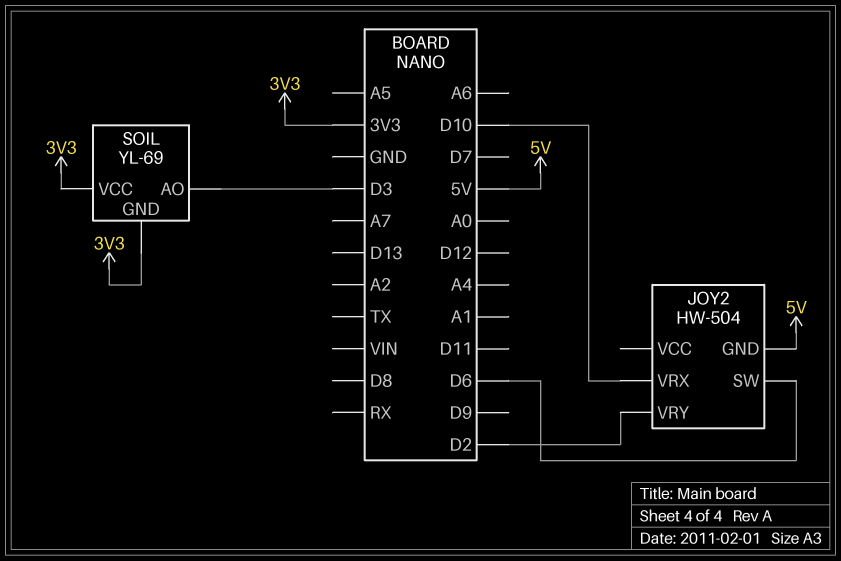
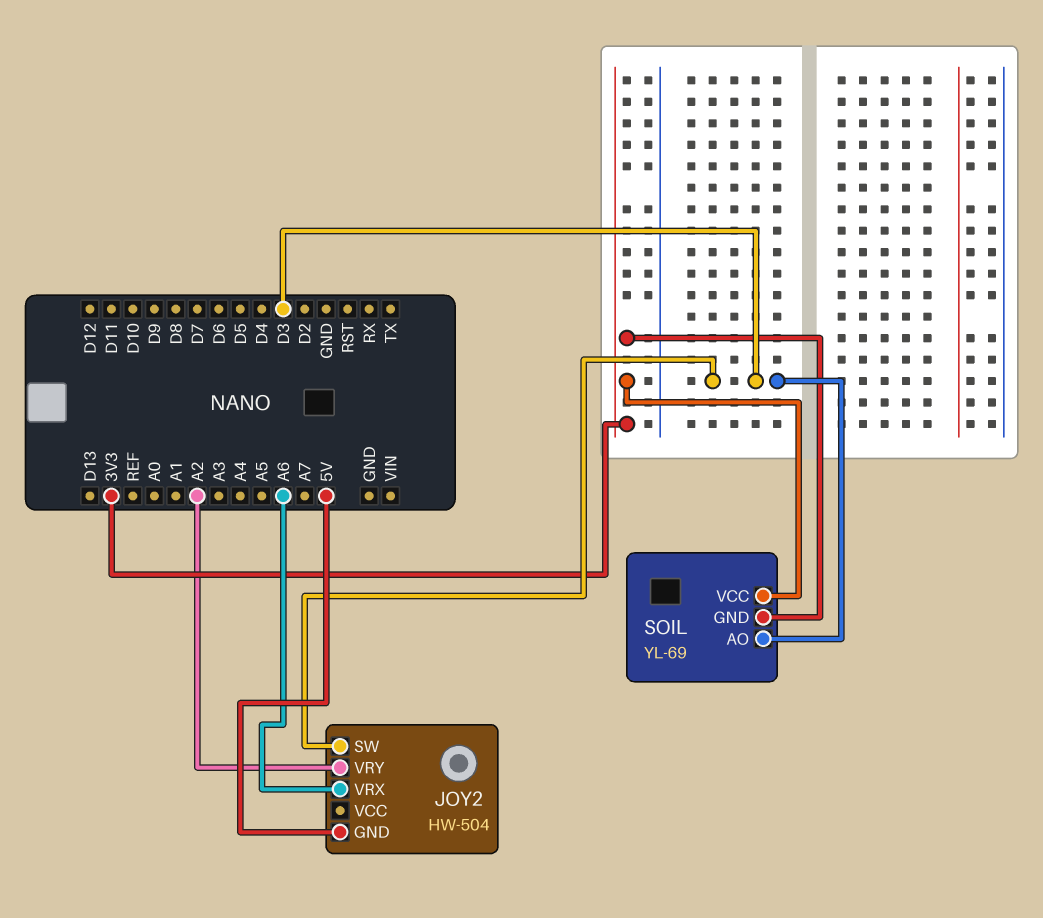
JOY2 pin SW: D6 -> D3
JOY2 pin VRX: D10 -> A6
JOY2 pin VRY: D2 -> A2

